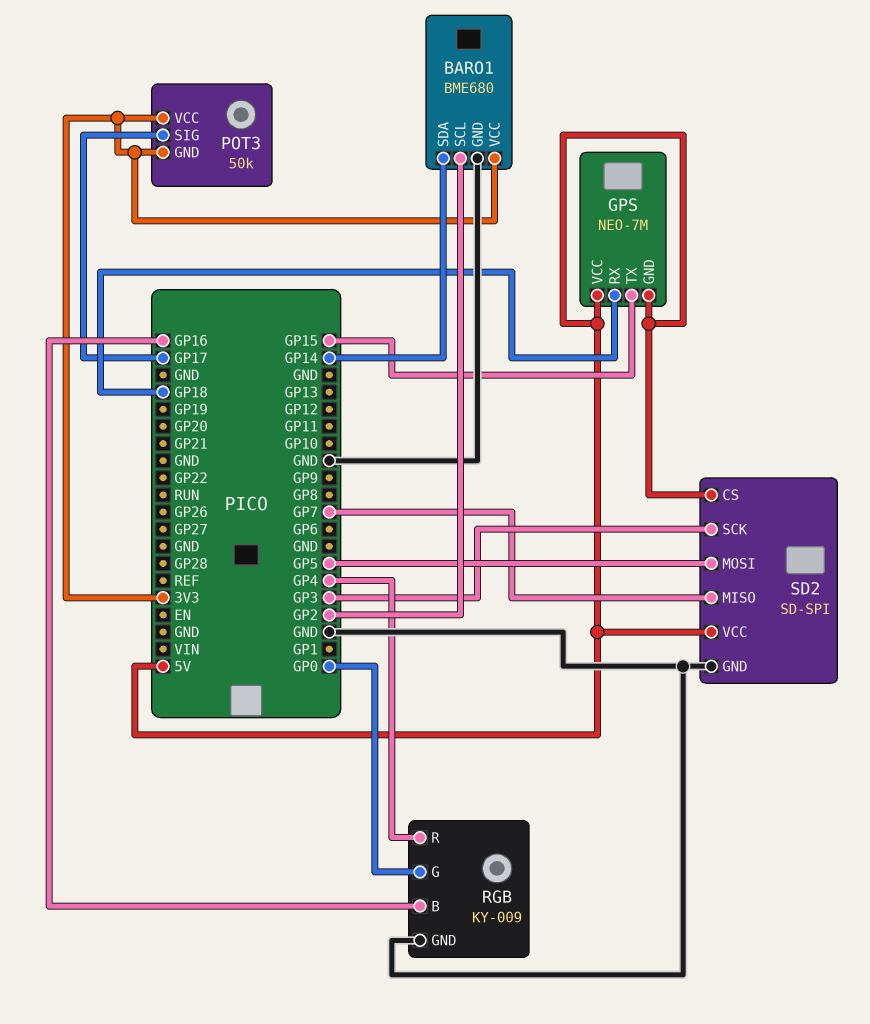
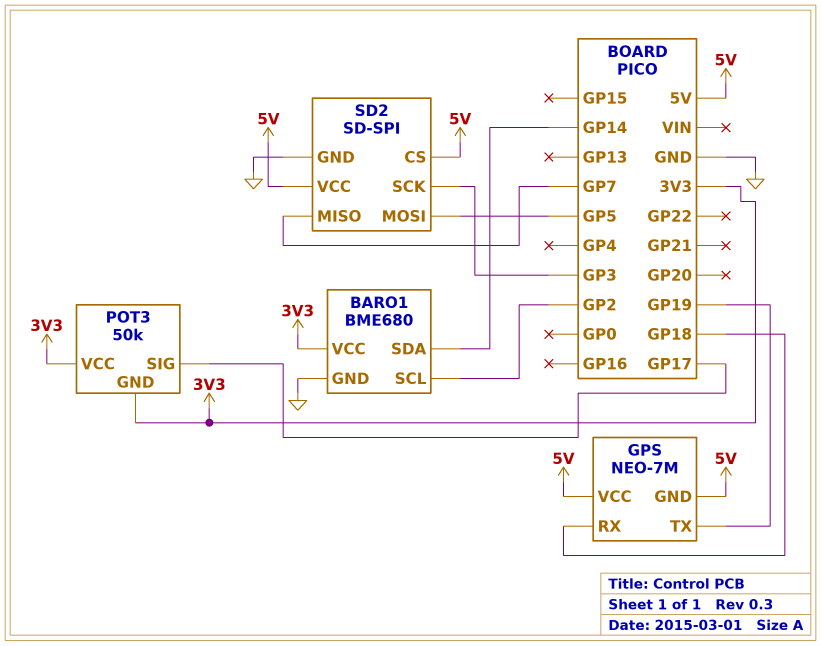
GPS pin TX: GP15 -> GP19
RGB: KY-009 -> none
RGB pin B: GP16 -> none
RGB pin G: GP0 -> none
RGB pin GND: GND -> none
RGB pin R: GP4 -> none

